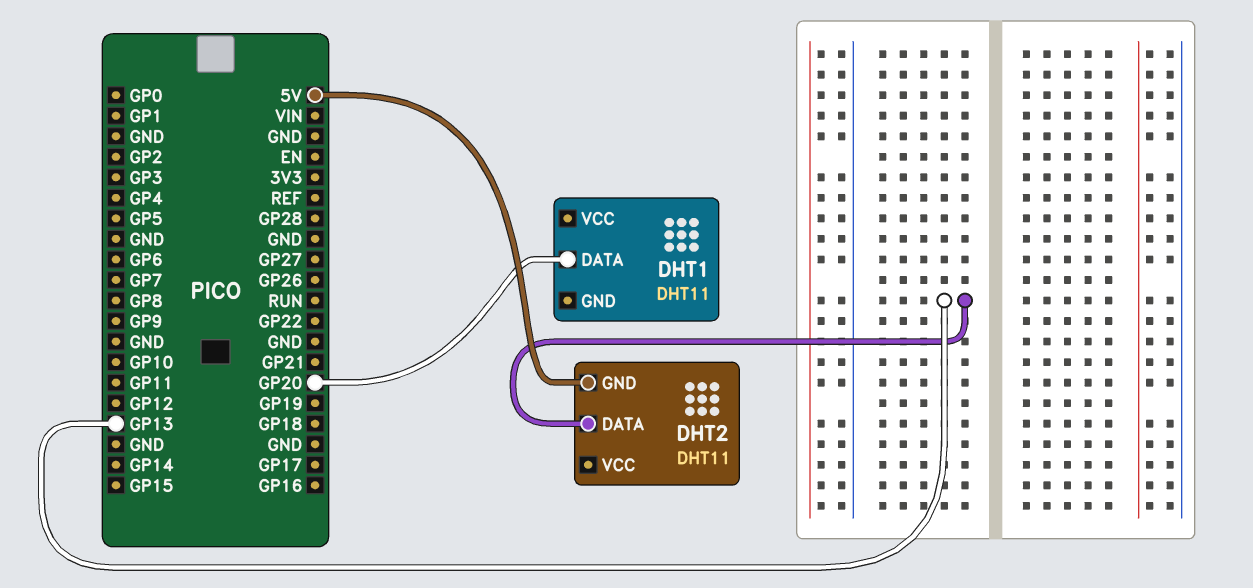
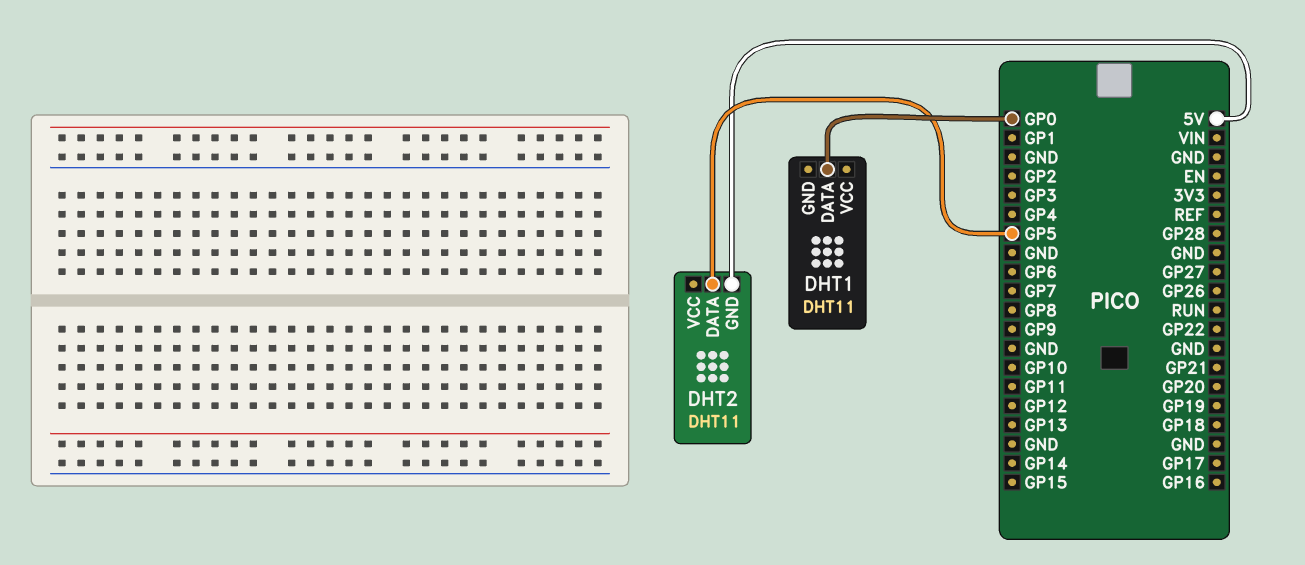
DHT1 pin DATA: GP20 -> GP0
DHT2 pin DATA: GP13 -> GP5

